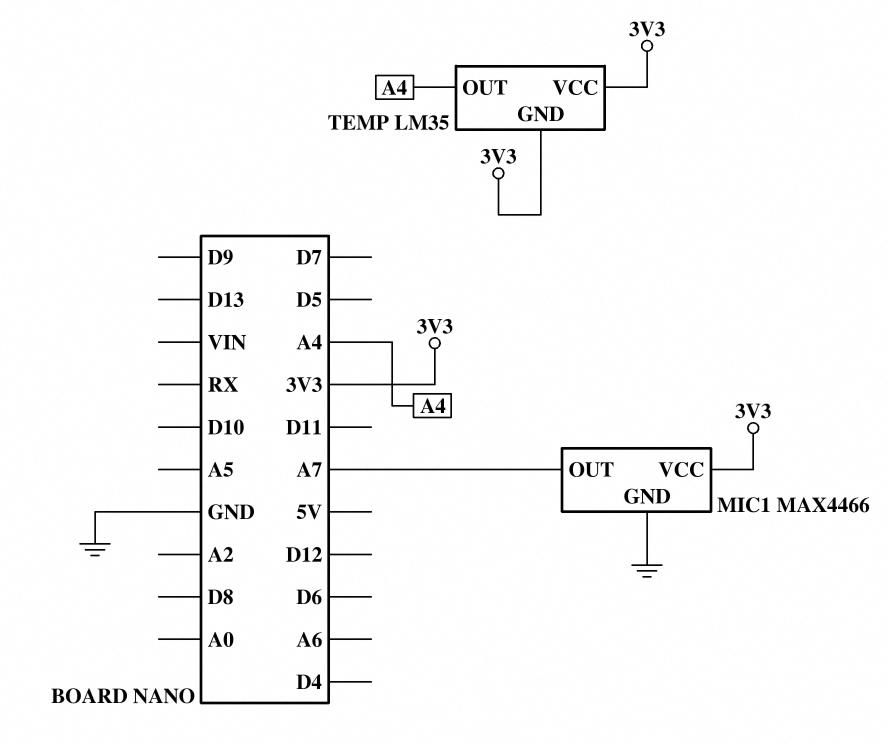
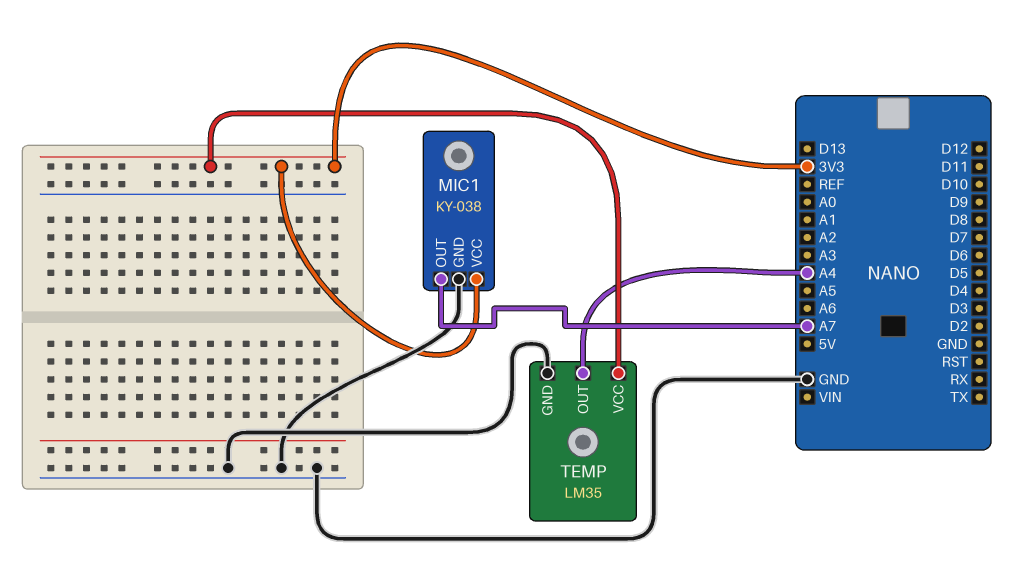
MIC1: MAX4466 -> KY-038
TEMP pin GND: 3V3 -> GND

